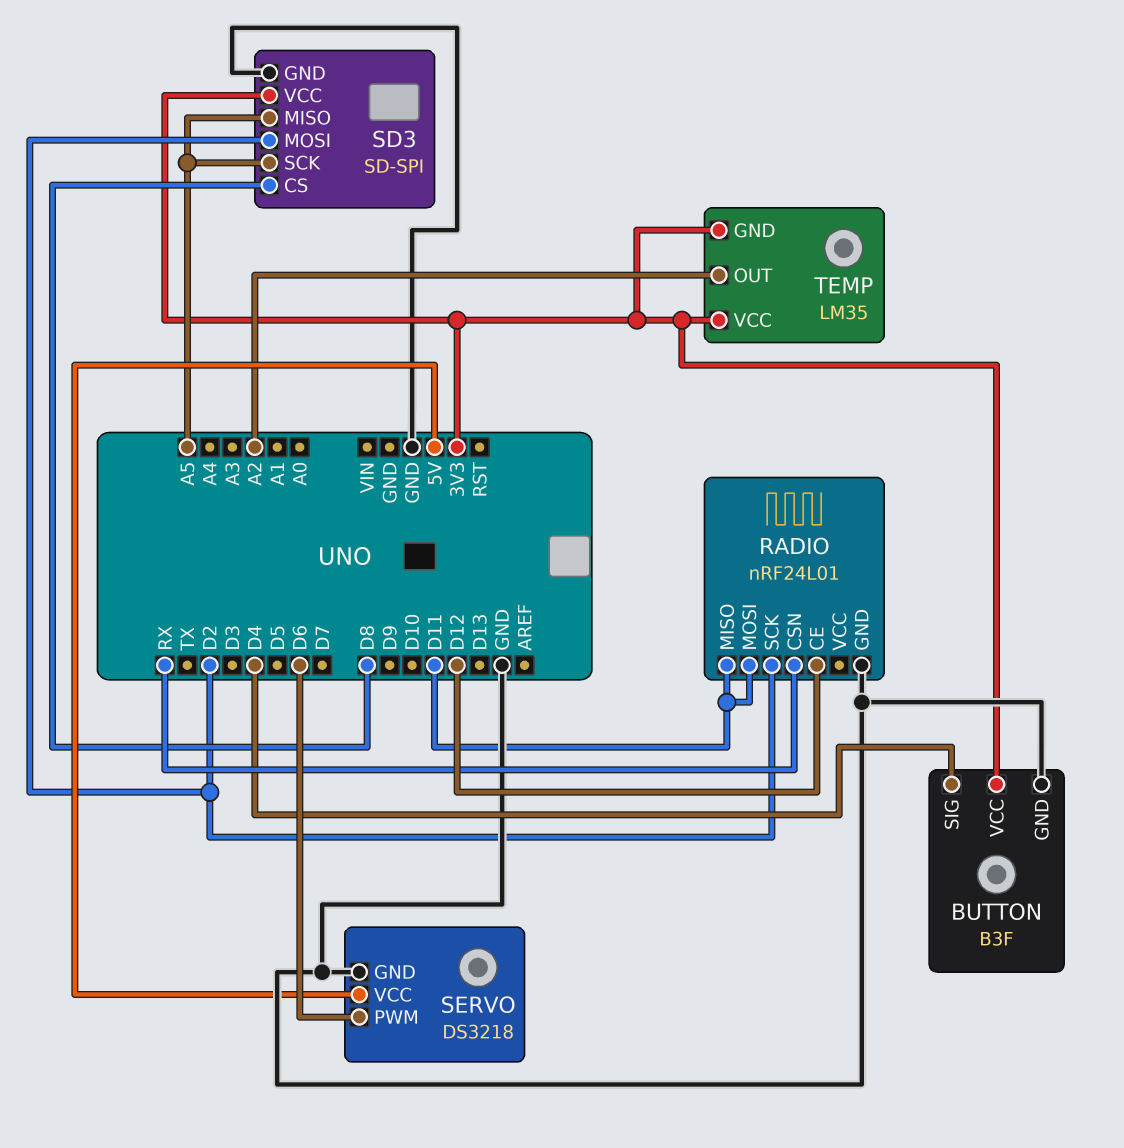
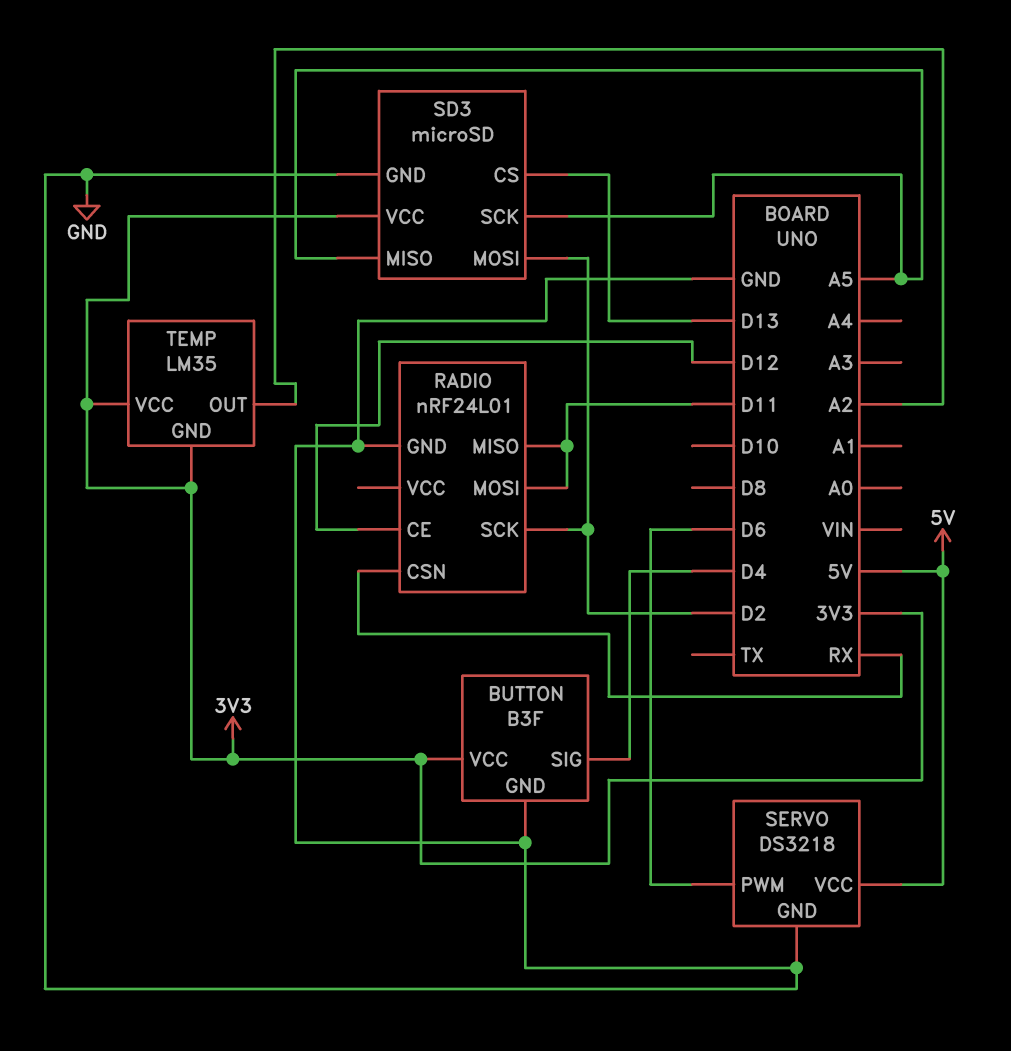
SD3: SD-SPI -> microSD
SD3 pin CS: D8 -> D13

